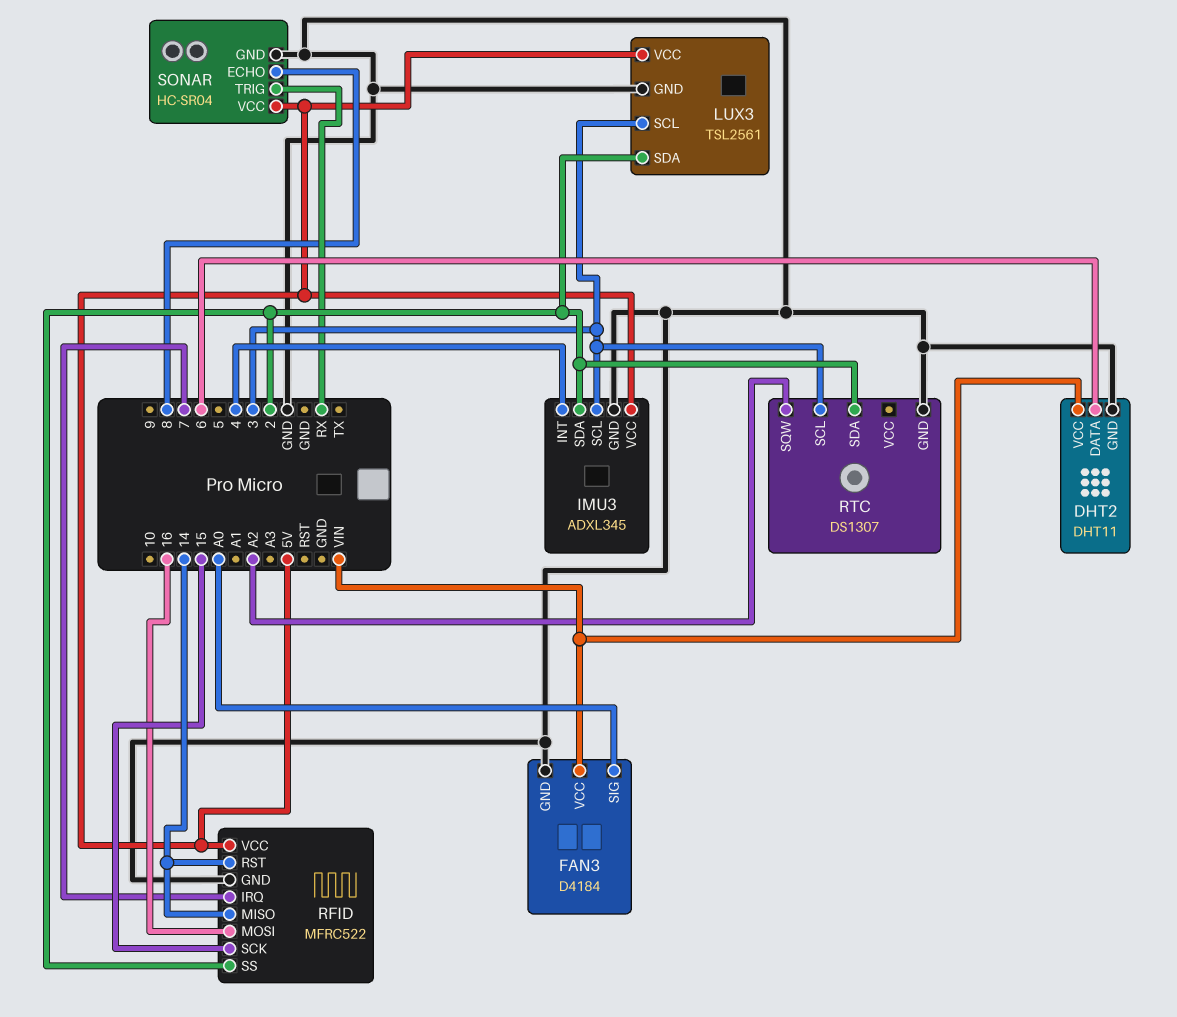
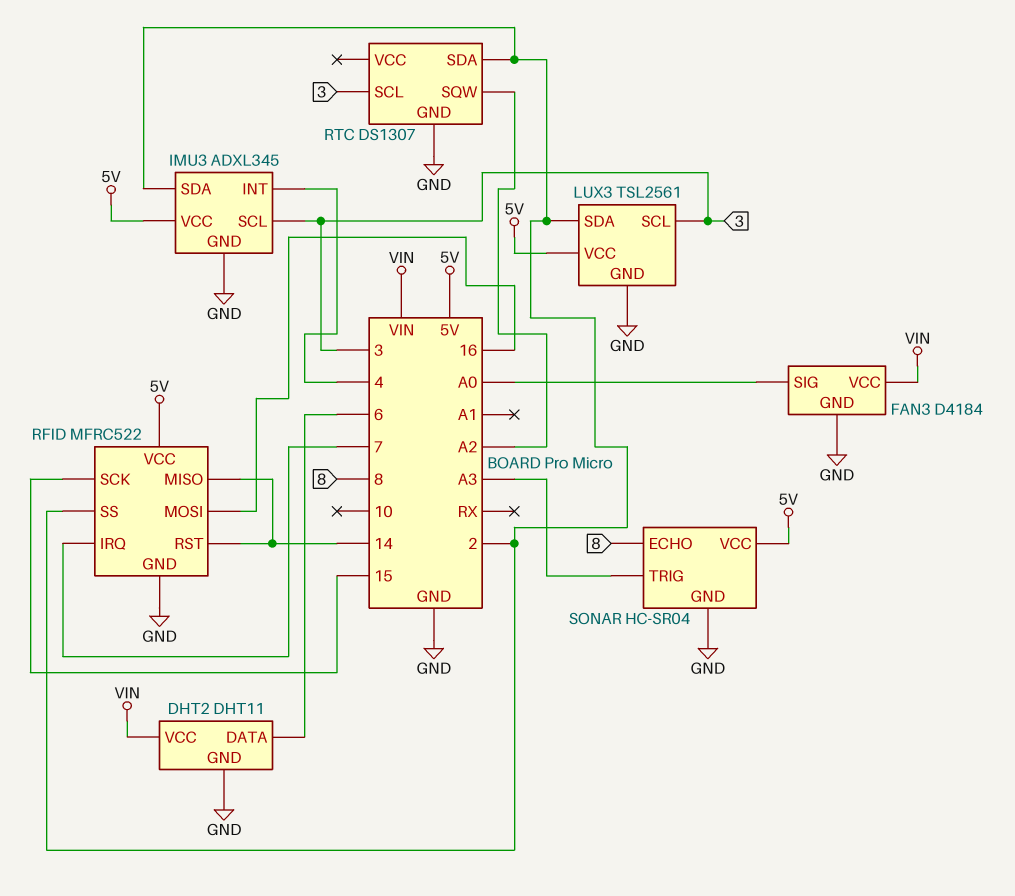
SONAR pin TRIG: RX -> A3

